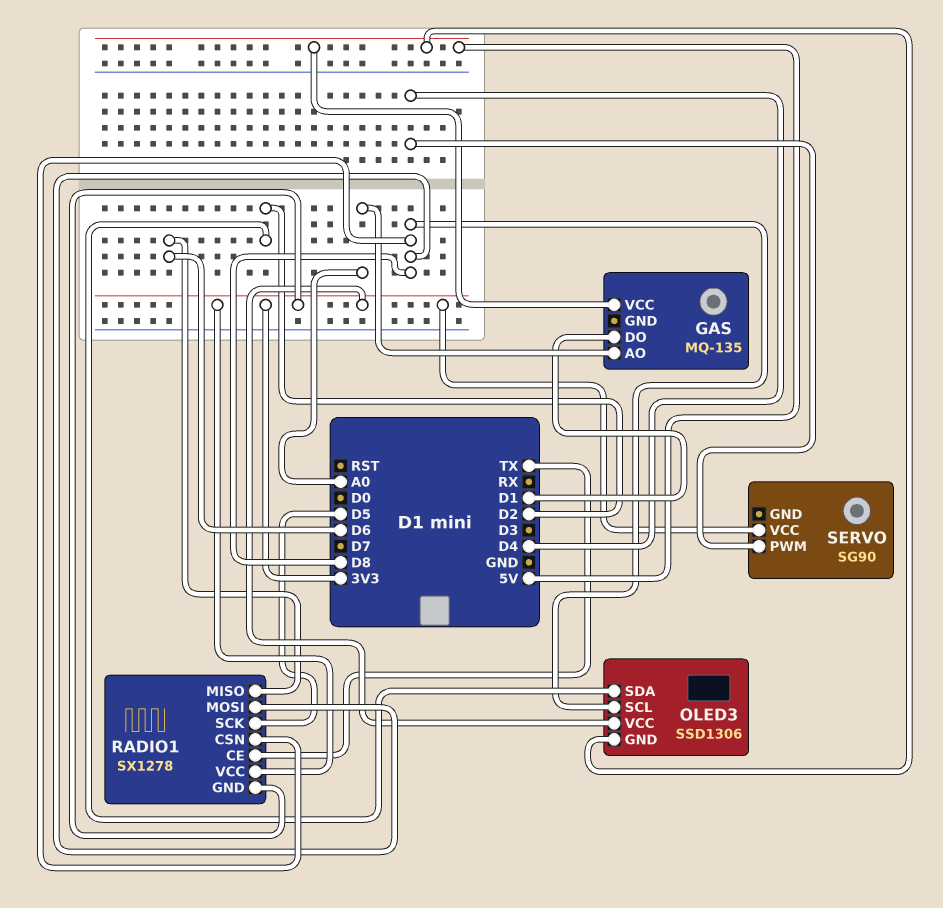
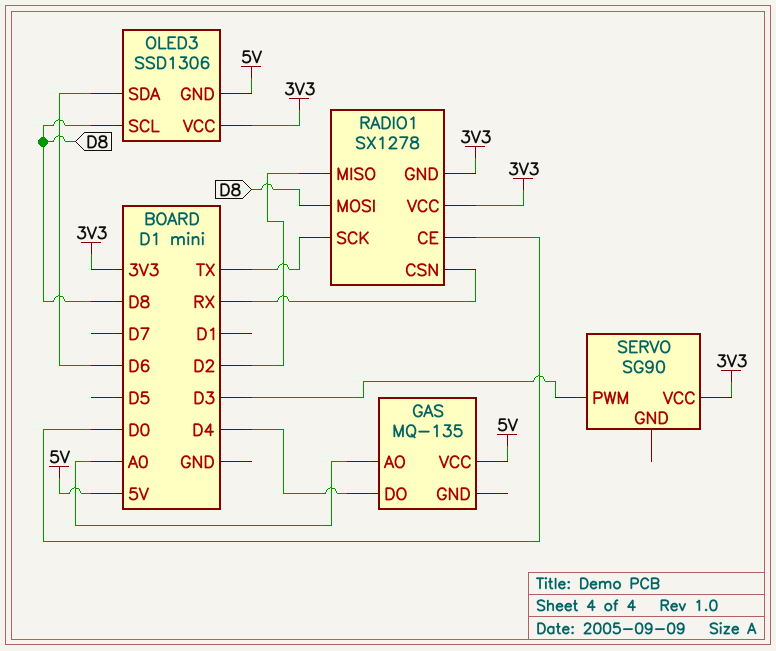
GAS pin DO: D1 -> D4
OLED3 pin SDA: D2 -> D6
RADIO1 pin CE: TX -> D0
RADIO1 pin CSN: D8 -> RX
RADIO1 pin MISO: D6 -> D2
RADIO1 pin SCK: D5 -> TX
SERVO pin PWM: D4 -> D3

